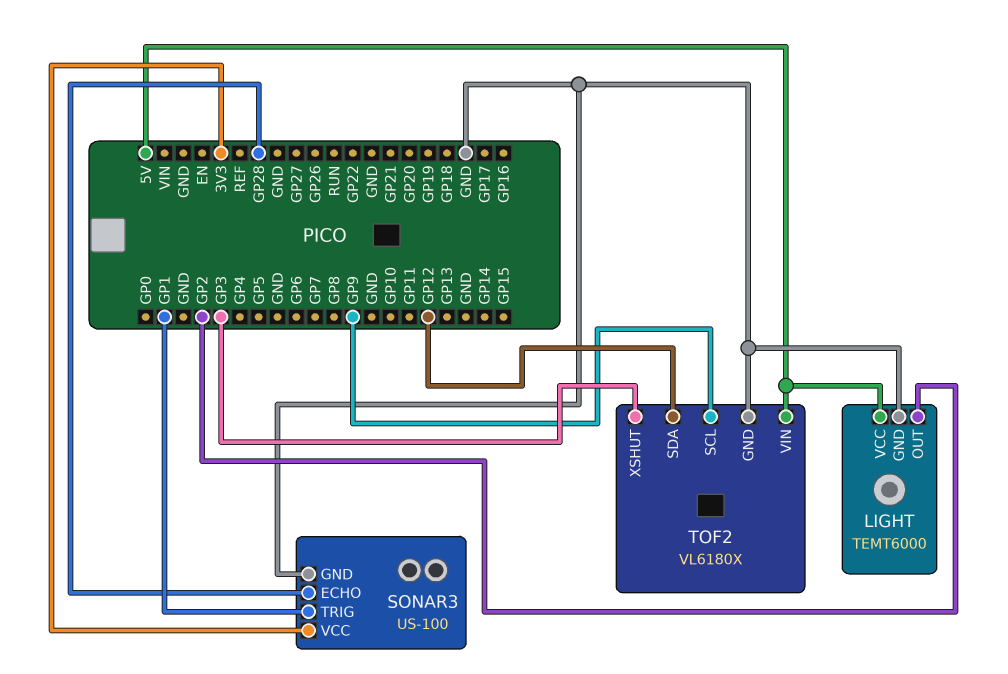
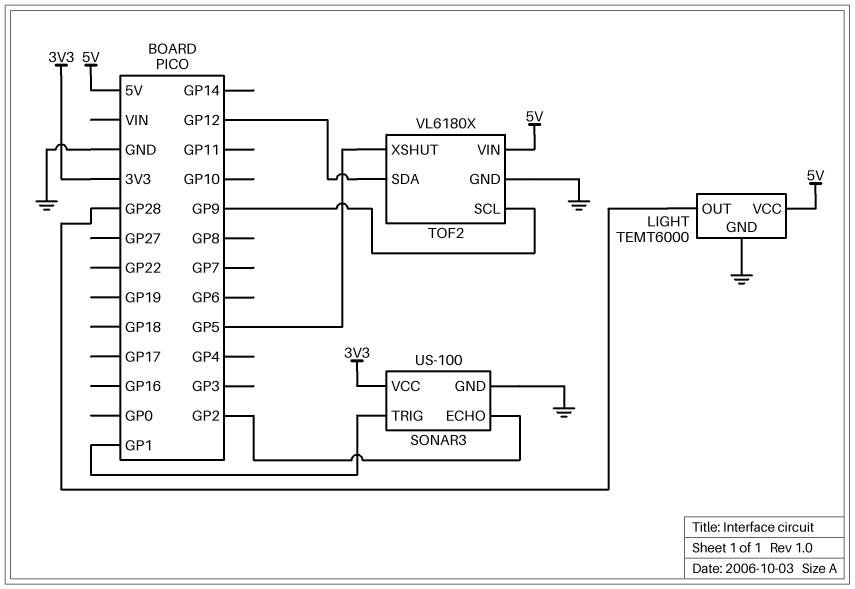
LIGHT pin OUT: GP2 -> GP28
SONAR3 pin ECHO: GP28 -> GP2
TOF2 pin XSHUT: GP3 -> GP5

